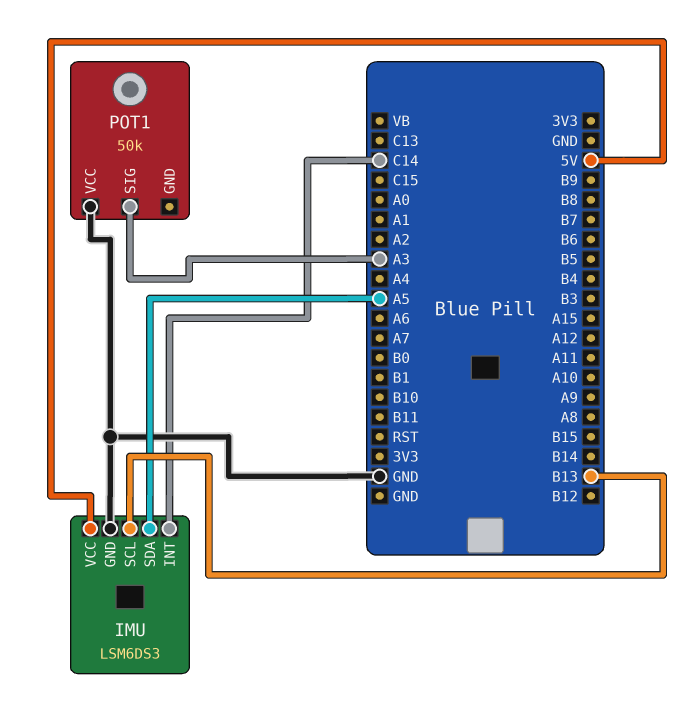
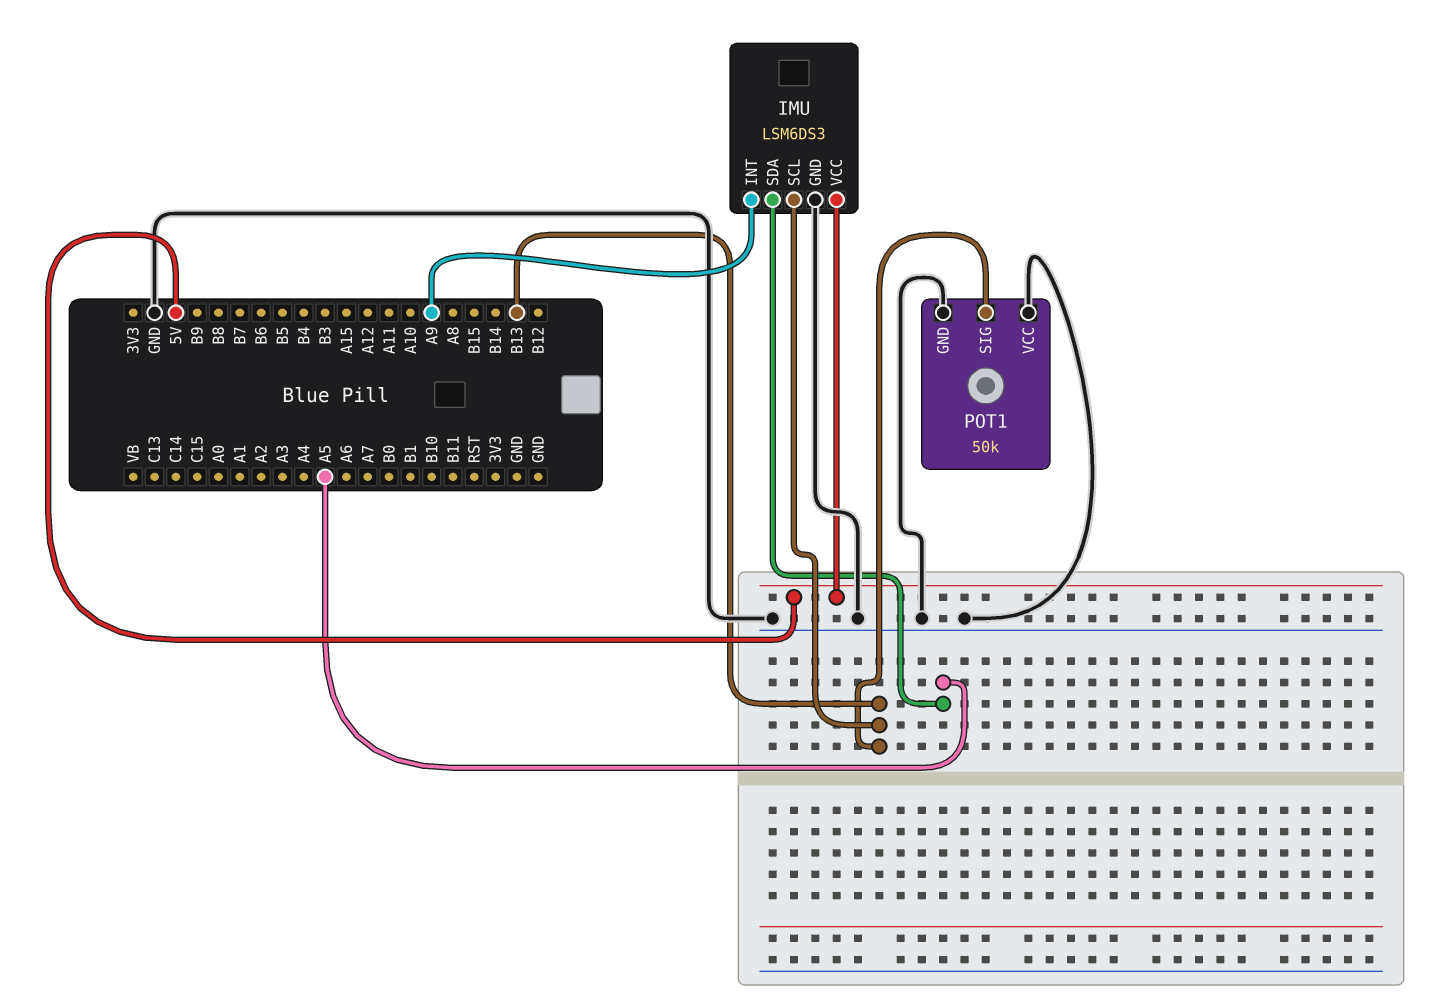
IMU pin INT: C14 -> A9
POT1 pin GND: none -> GND
POT1 pin SIG: A3 -> B13

